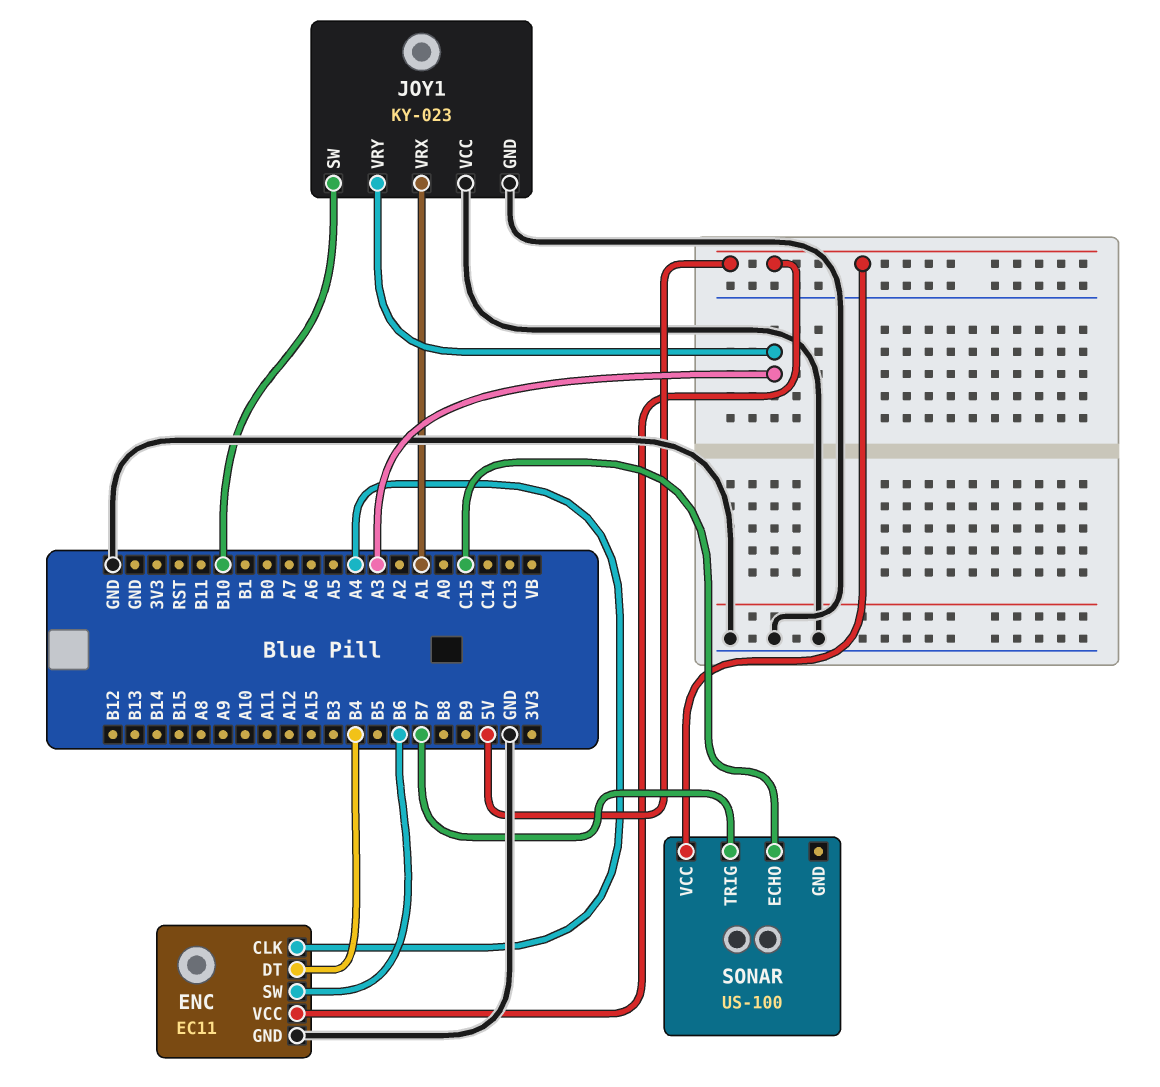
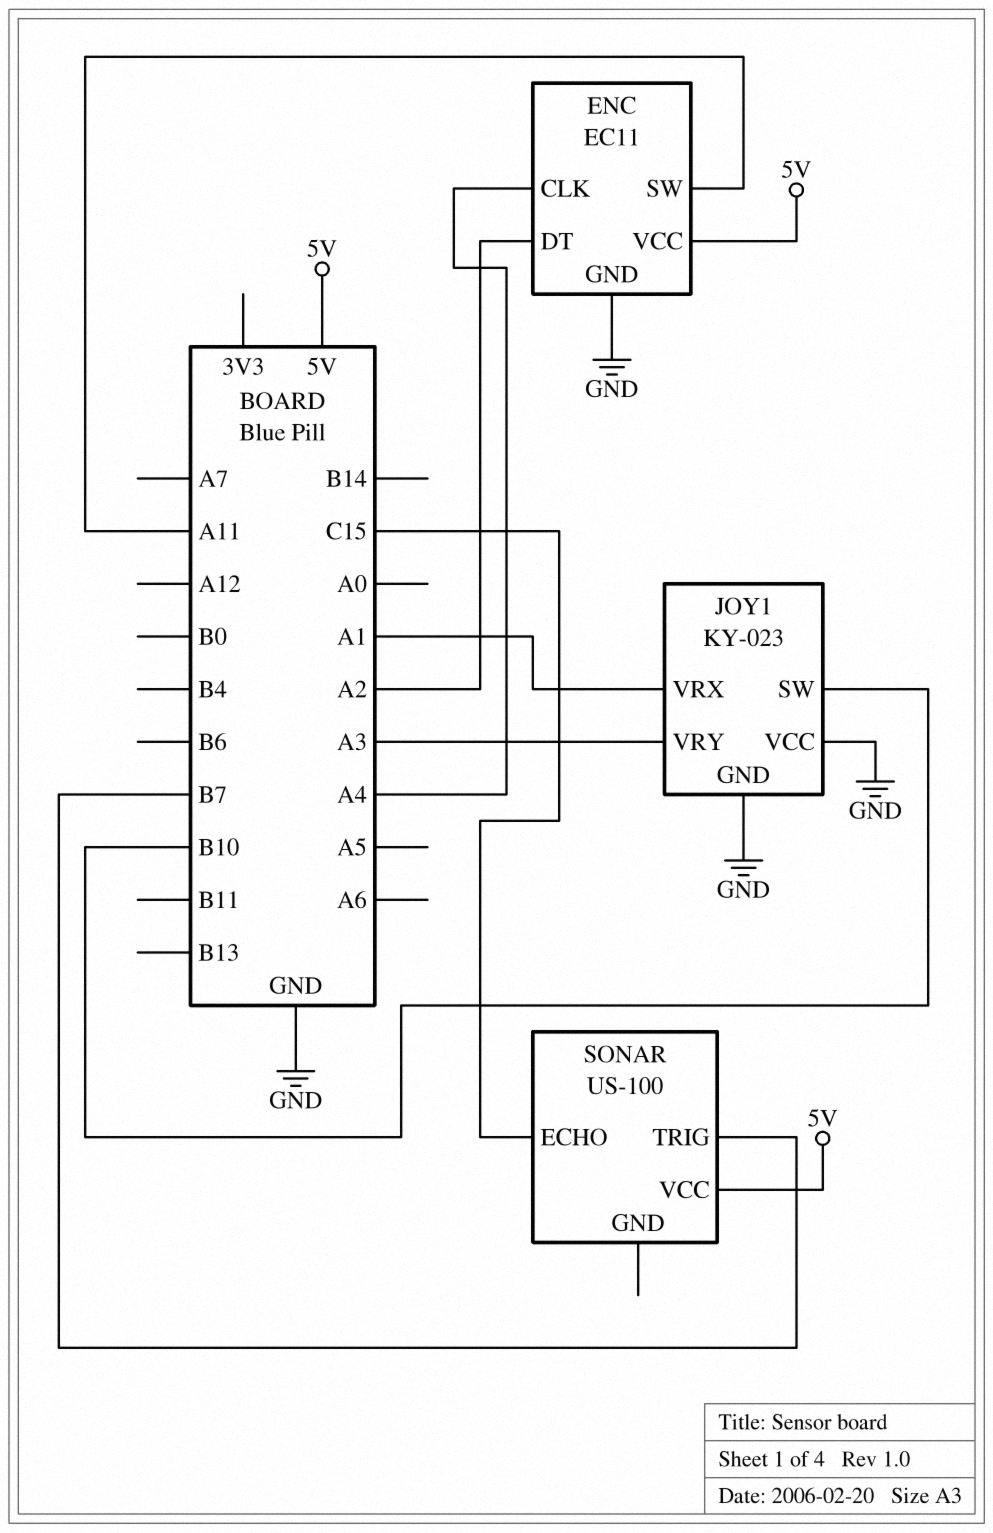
ENC pin DT: B4 -> A2
ENC pin SW: B6 -> A11

